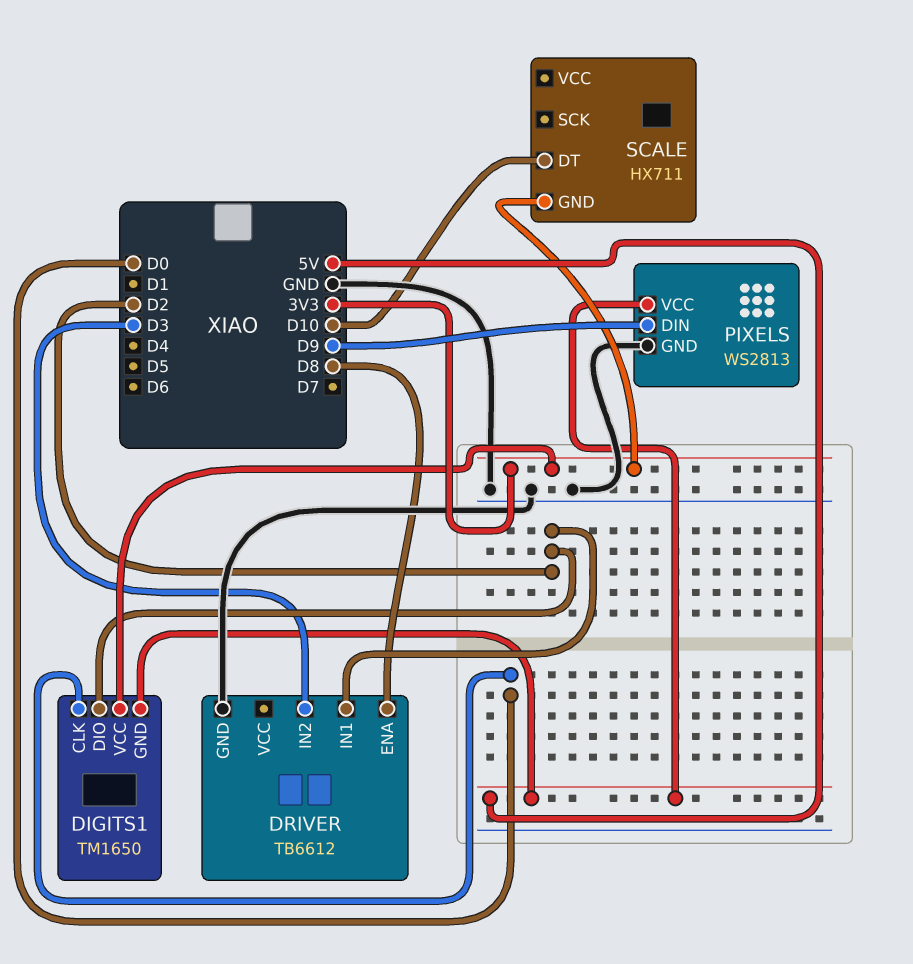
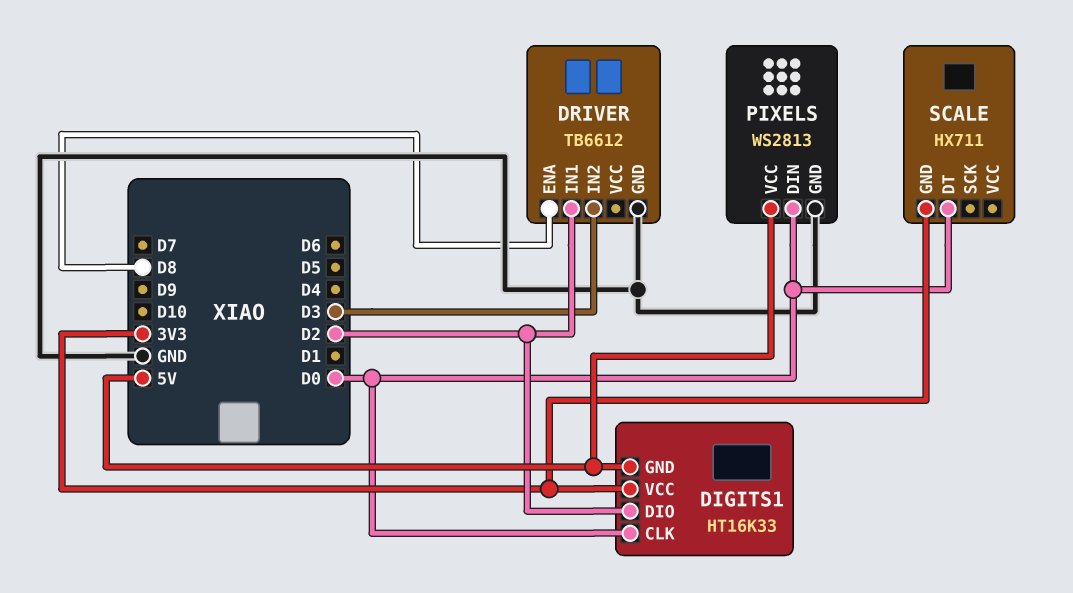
DIGITS1: TM1650 -> HT16K33
PIXELS pin DIN: D9 -> D0
SCALE pin DT: D10 -> D0

